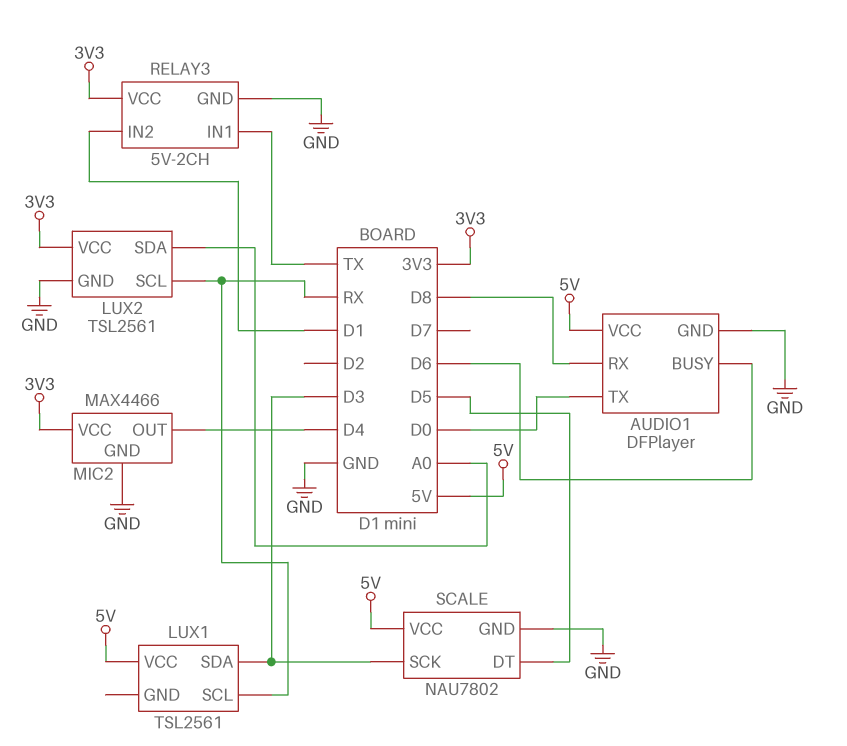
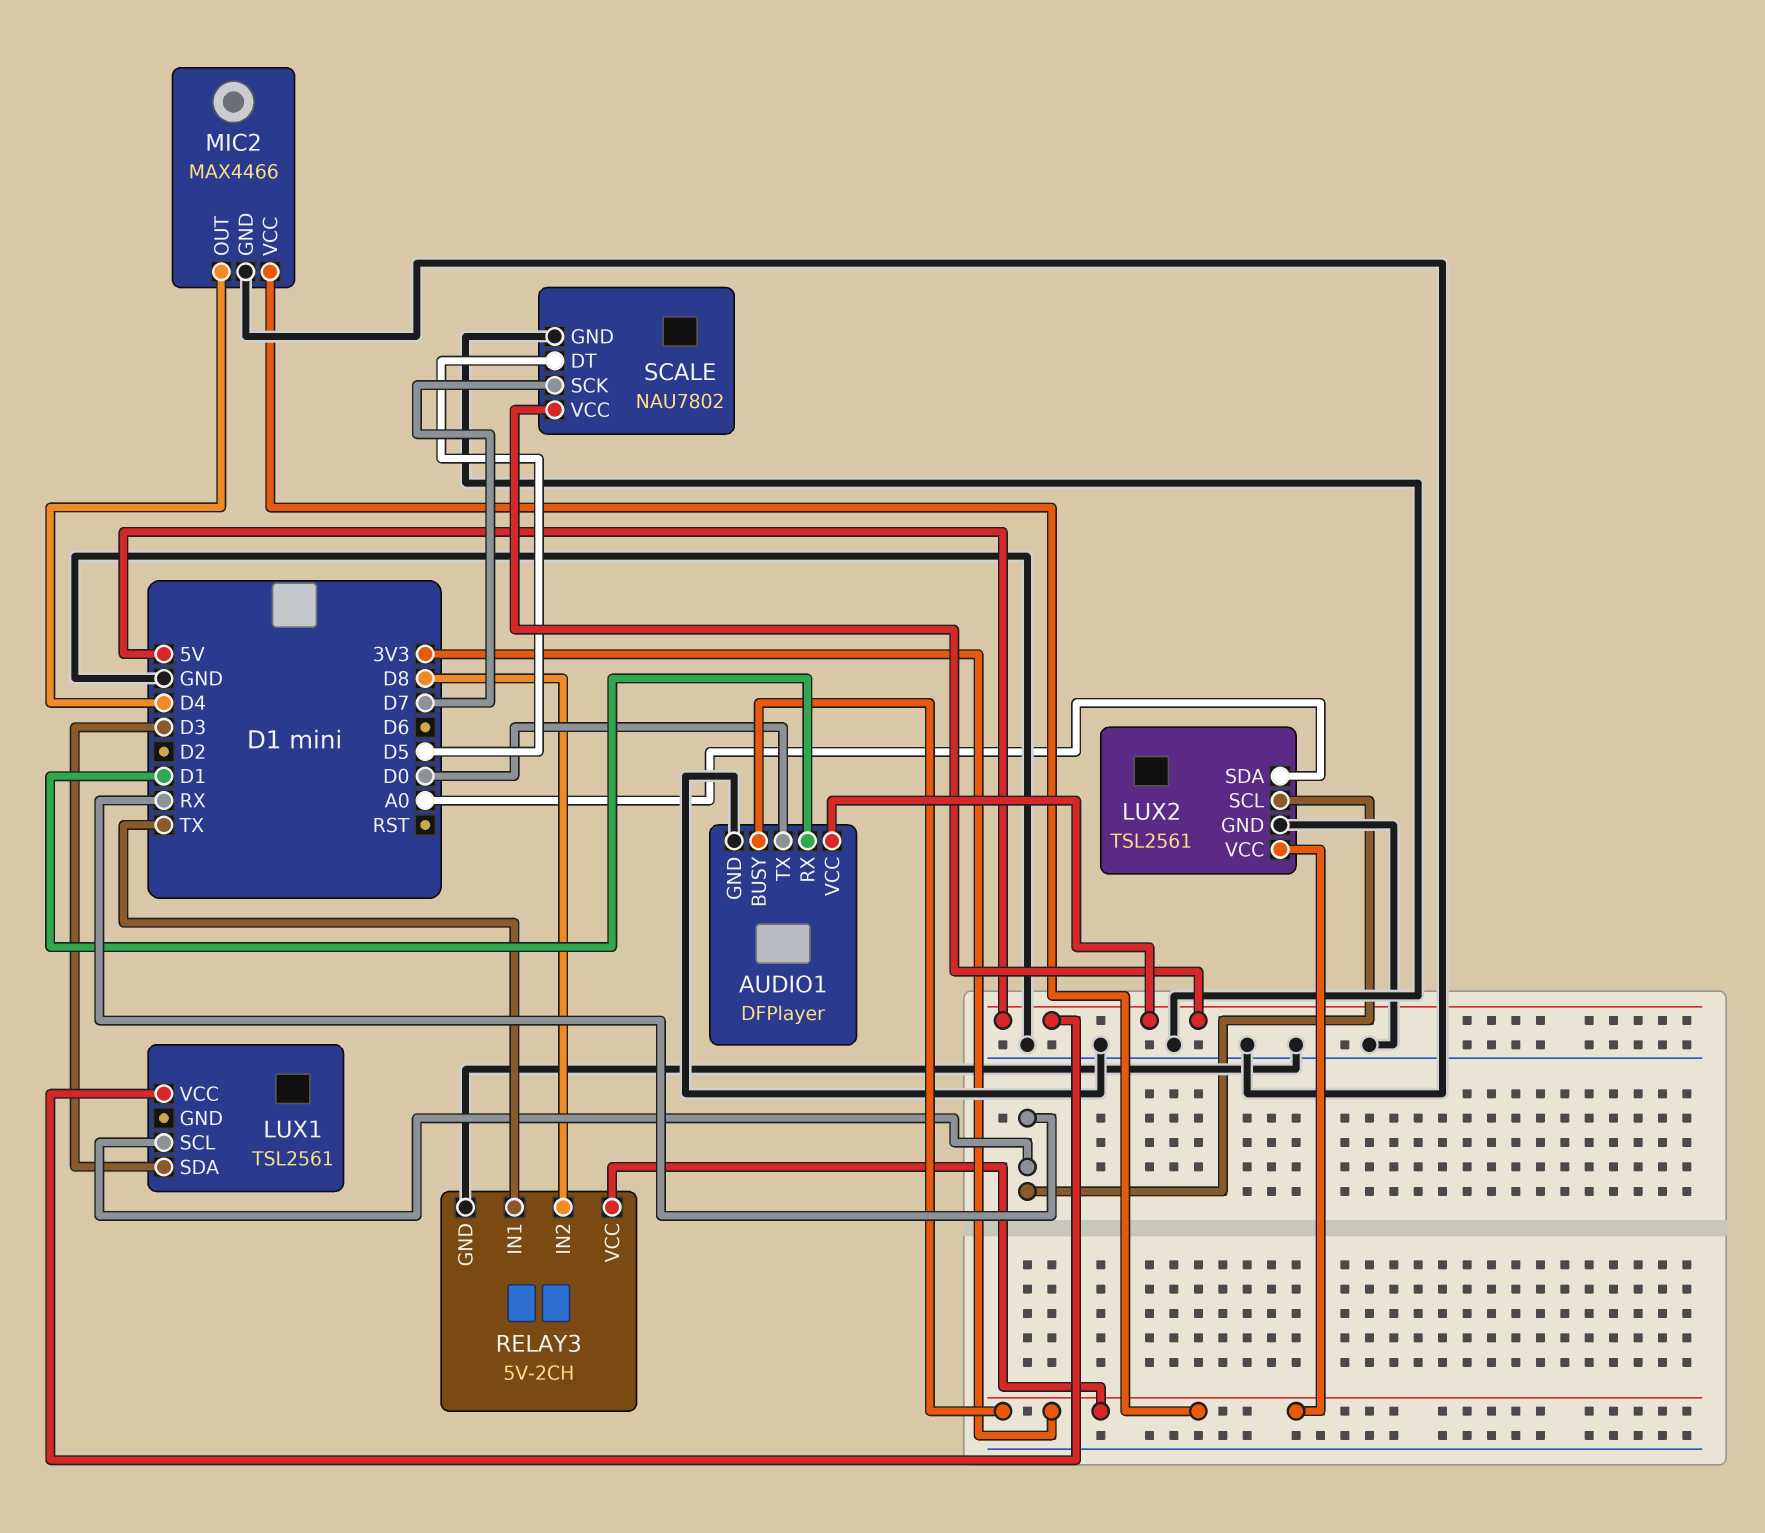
AUDIO1 pin BUSY: D6 -> 3V3
AUDIO1 pin RX: D8 -> D1
RELAY3 pin IN2: D1 -> D8
SCALE pin SCK: D3 -> D7

